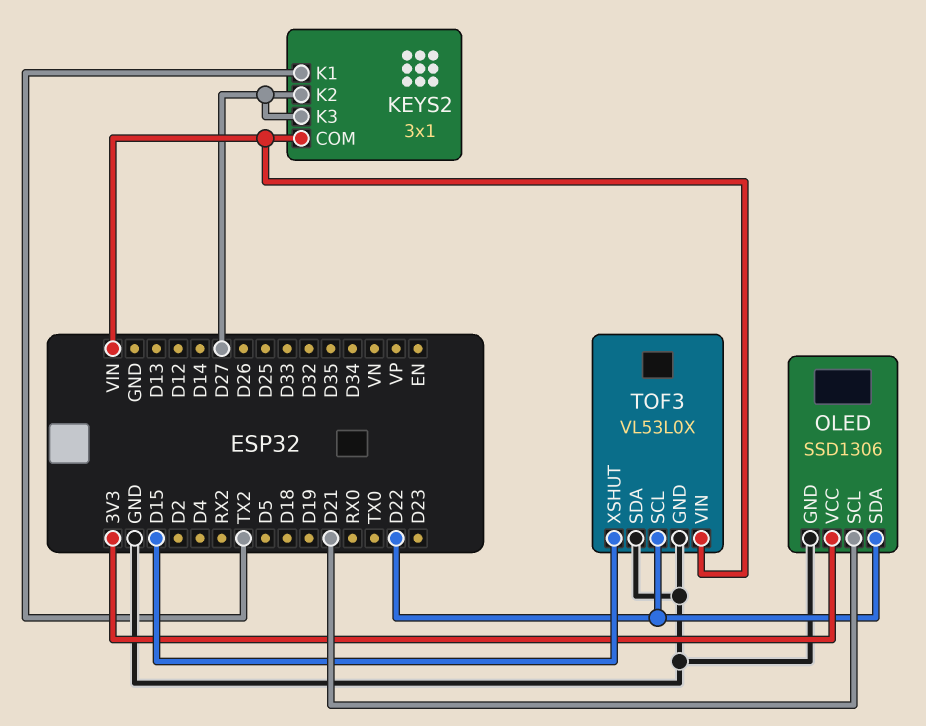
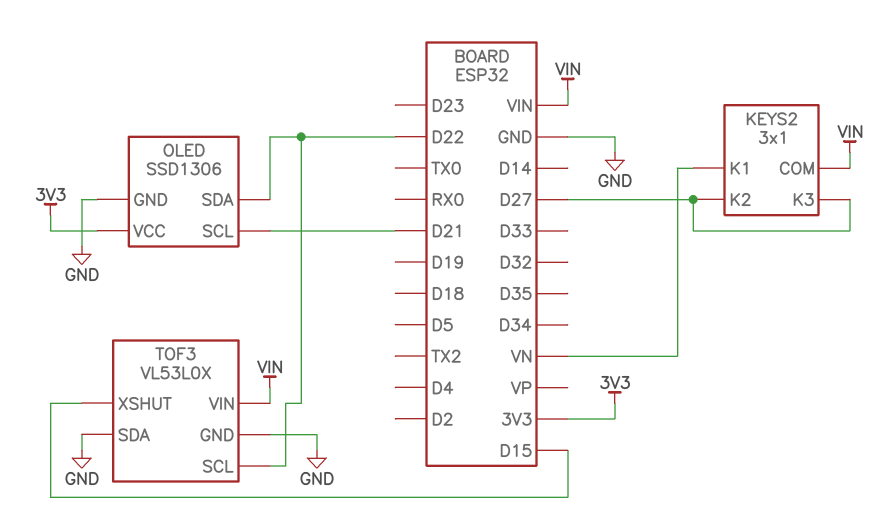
KEYS2 pin K1: TX2 -> VN

